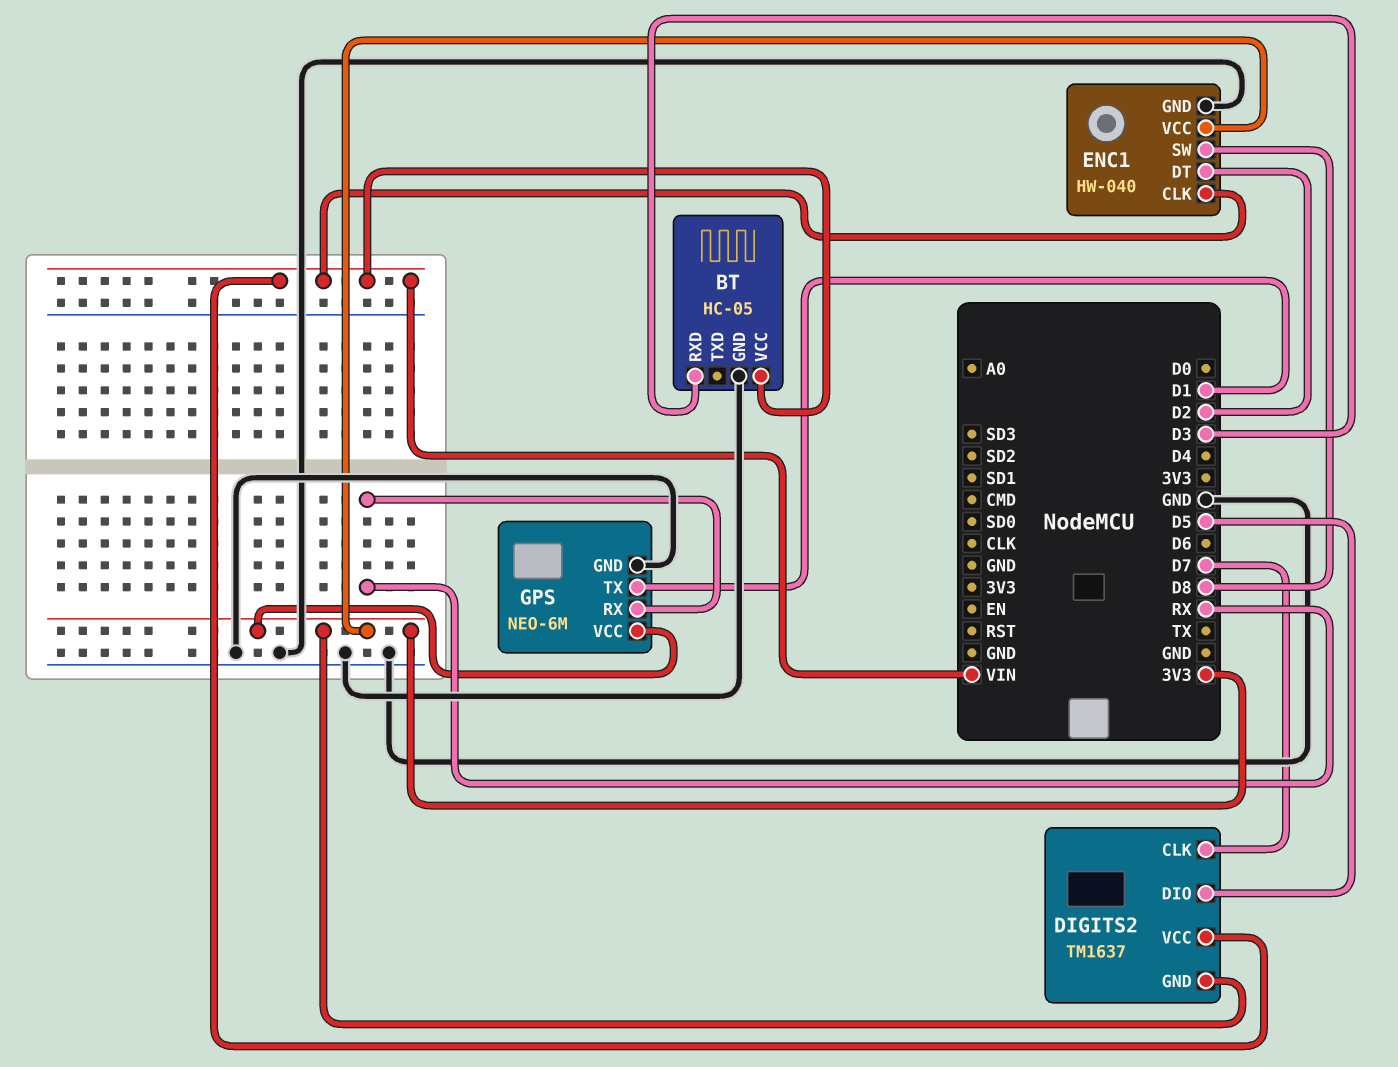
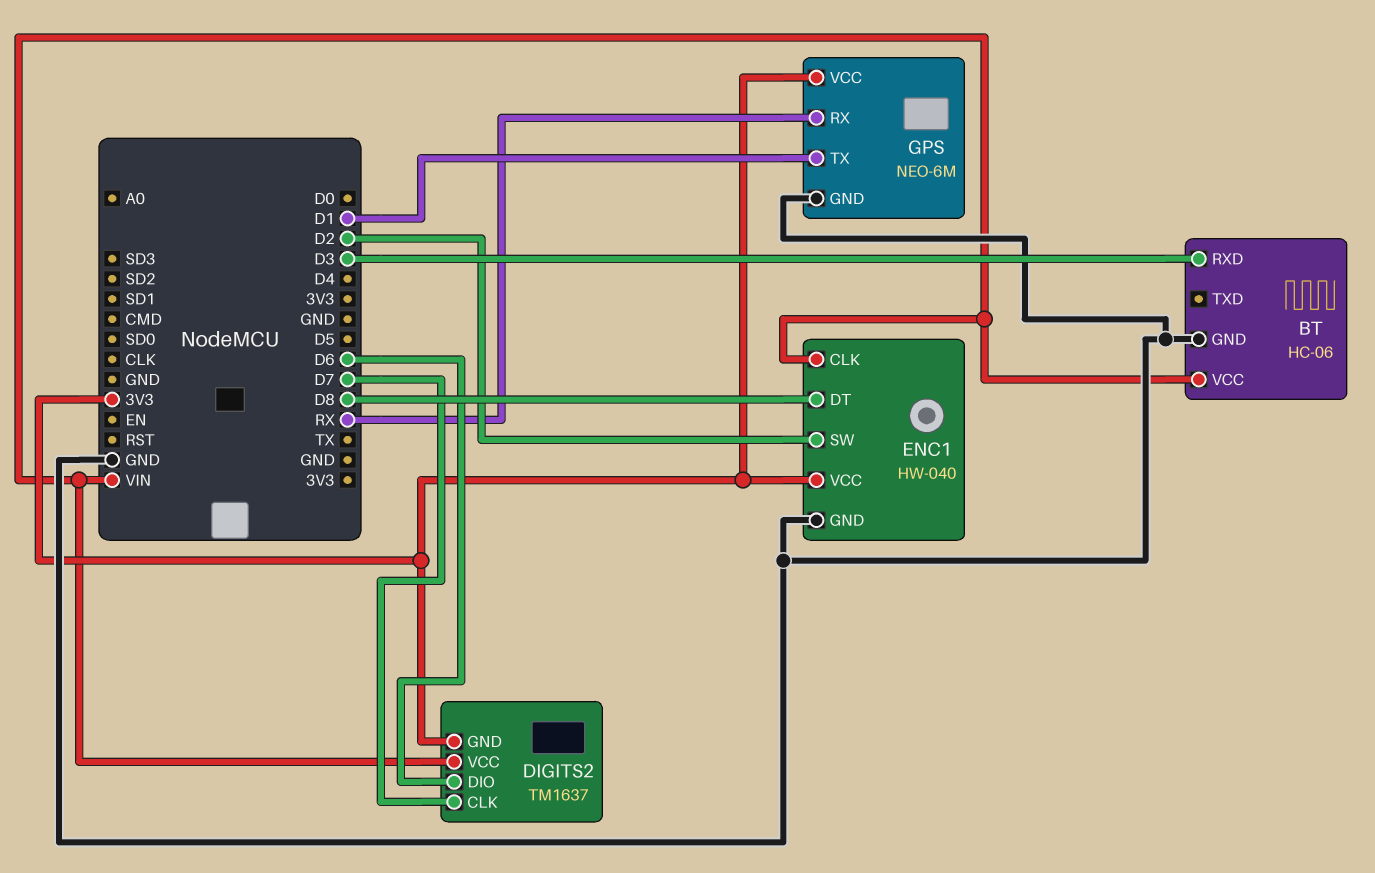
BT: HC-05 -> HC-06
DIGITS2 pin DIO: D5 -> D6
ENC1 pin DT: D2 -> D8
ENC1 pin SW: D8 -> D2

